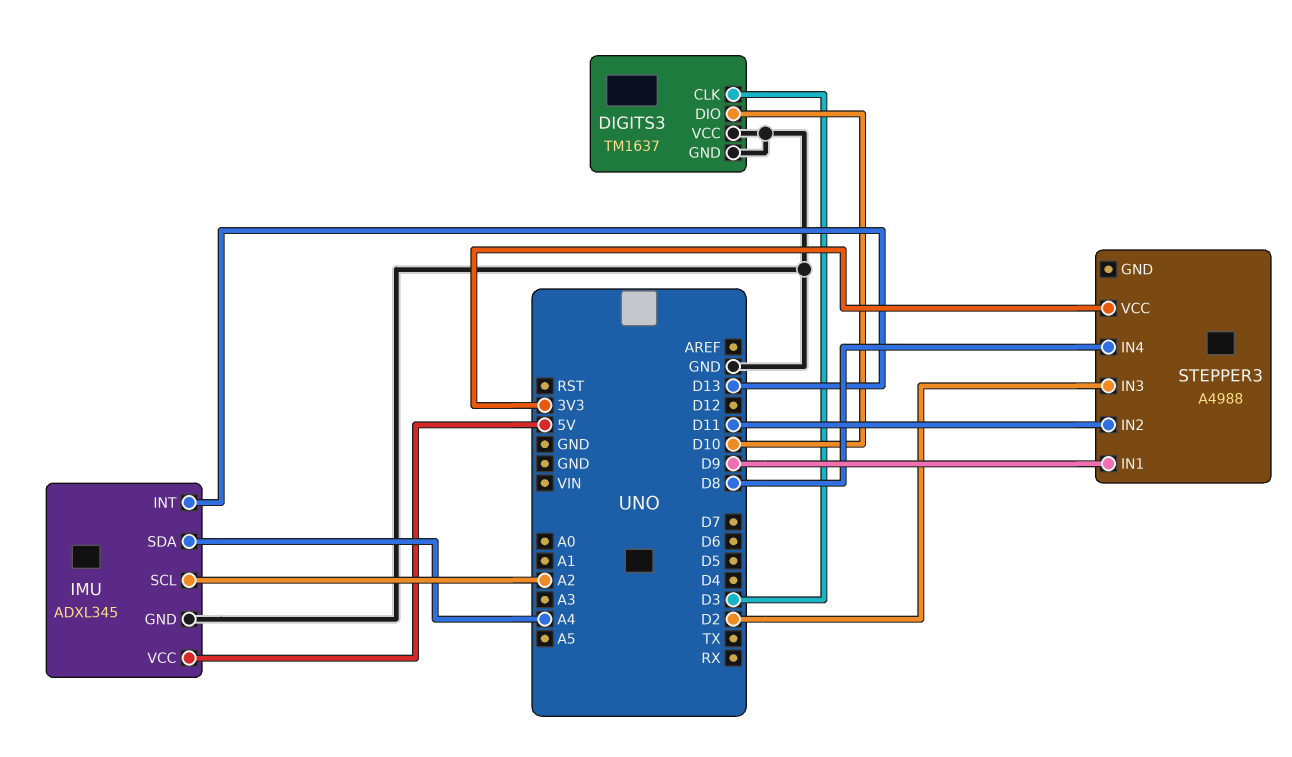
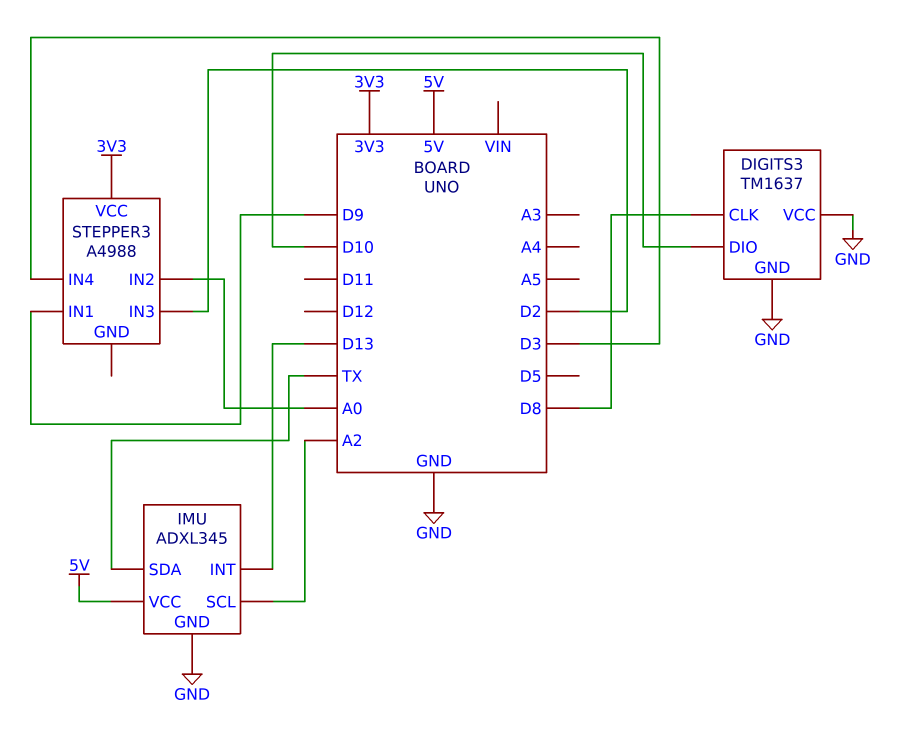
DIGITS3 pin CLK: D3 -> D8
IMU pin SDA: A4 -> TX
STEPPER3 pin IN2: D11 -> A0
STEPPER3 pin IN4: D8 -> D3

